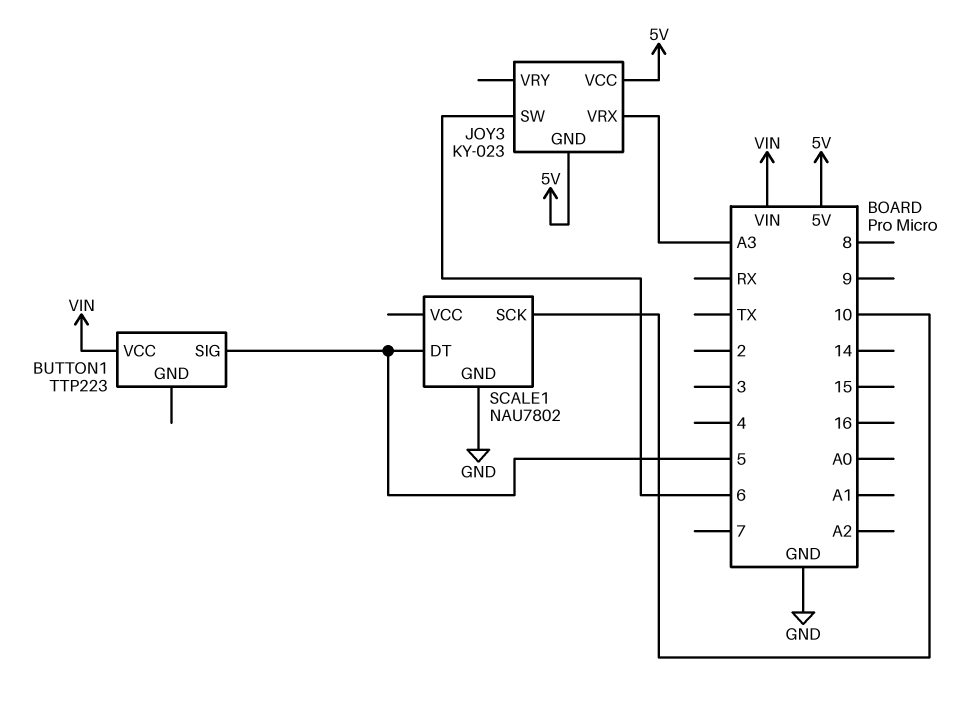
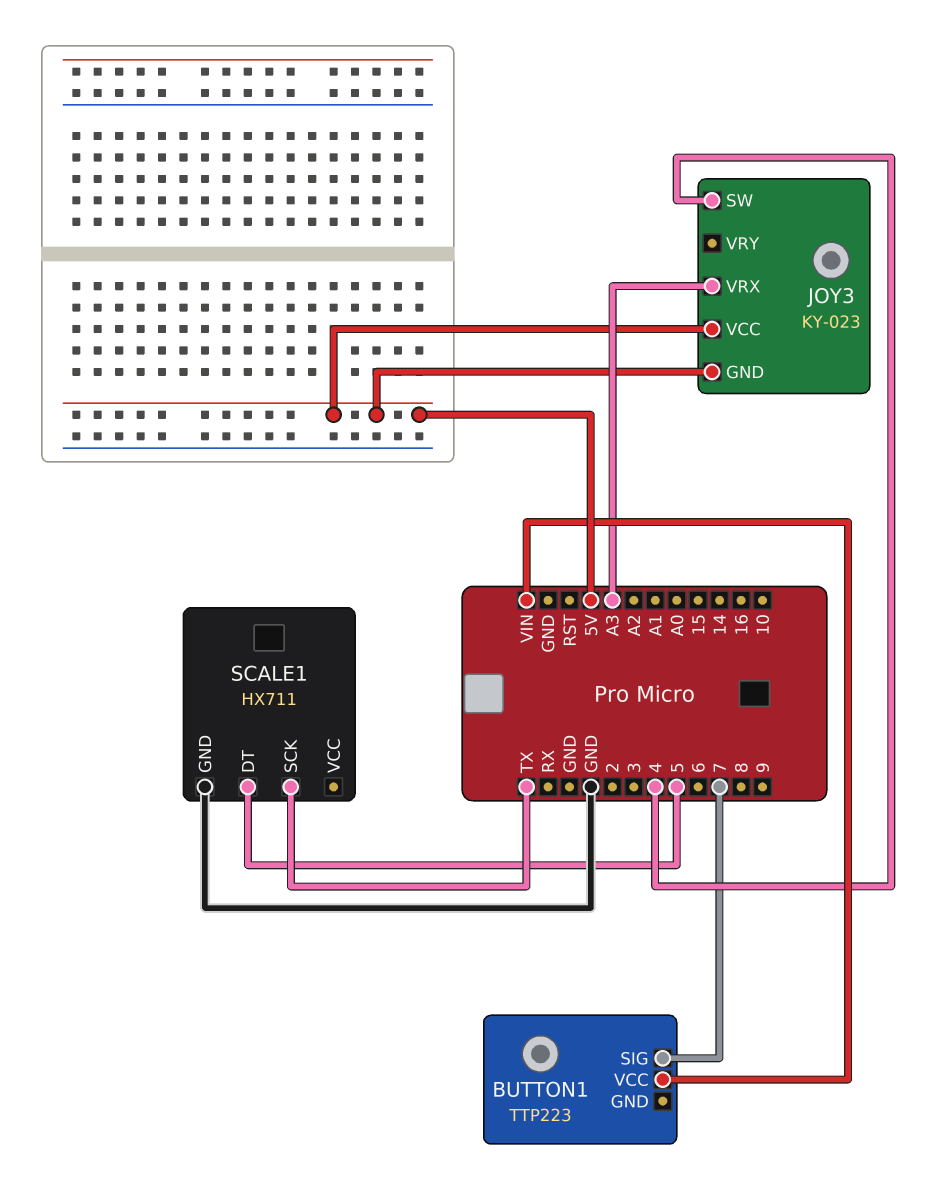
BUTTON1 pin SIG: 5 -> 7
JOY3 pin SW: 6 -> 4
SCALE1: NAU7802 -> HX711
SCALE1 pin SCK: 10 -> TX

